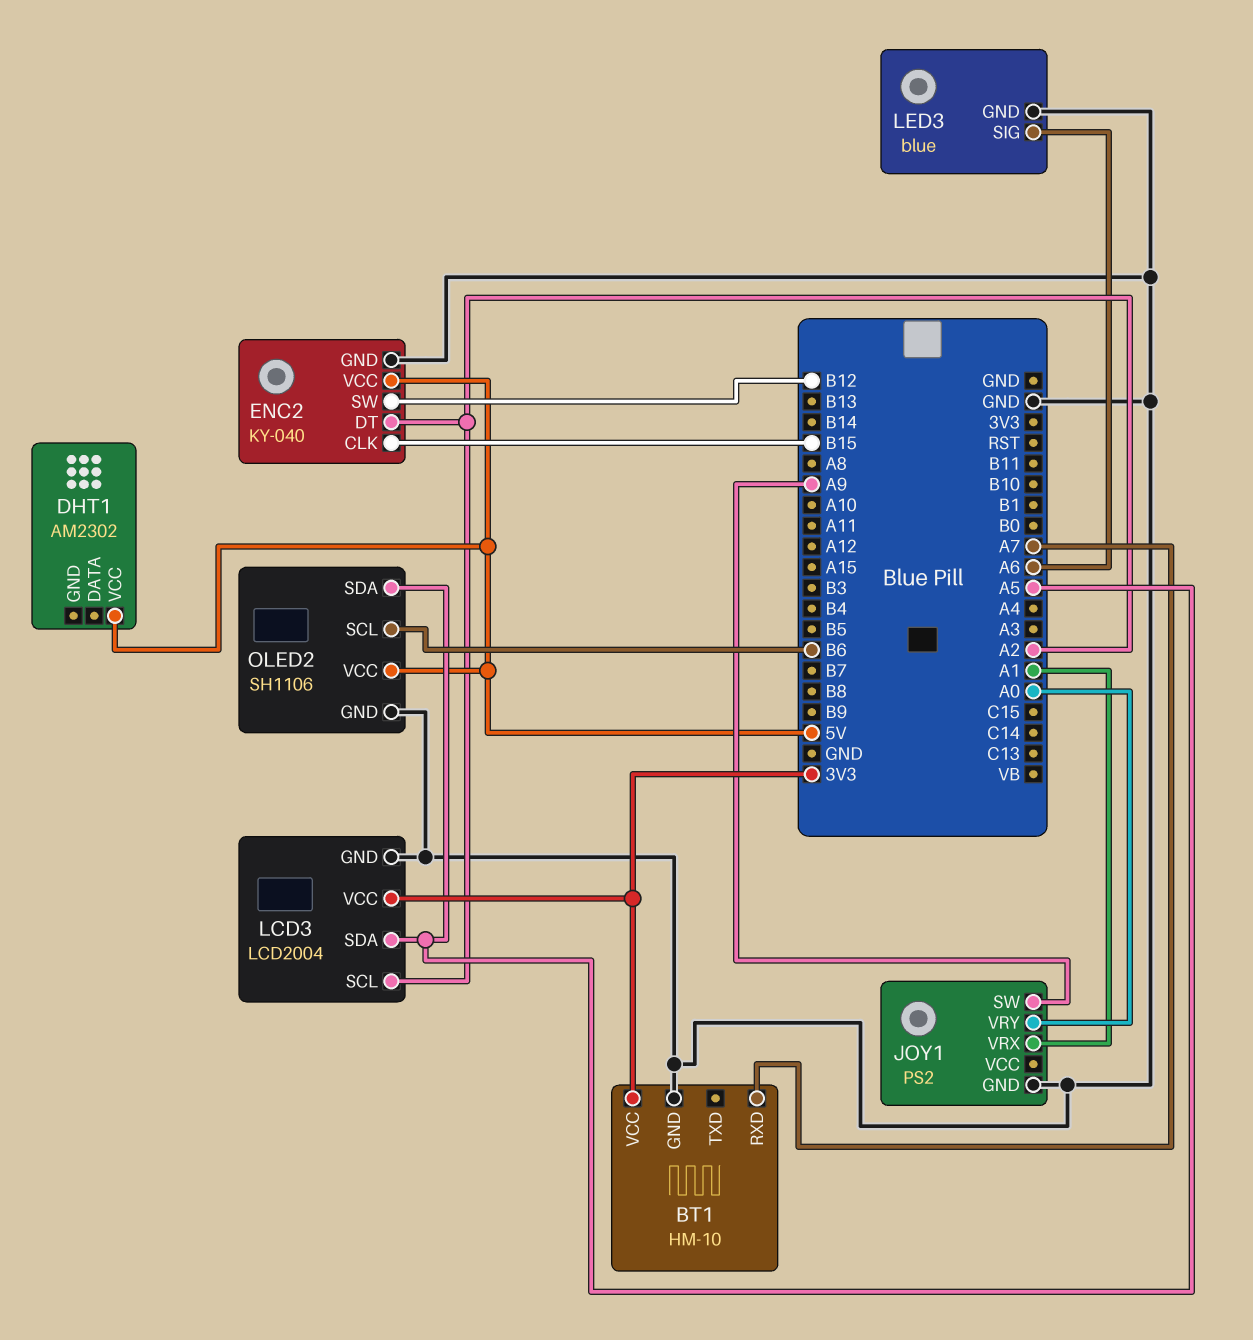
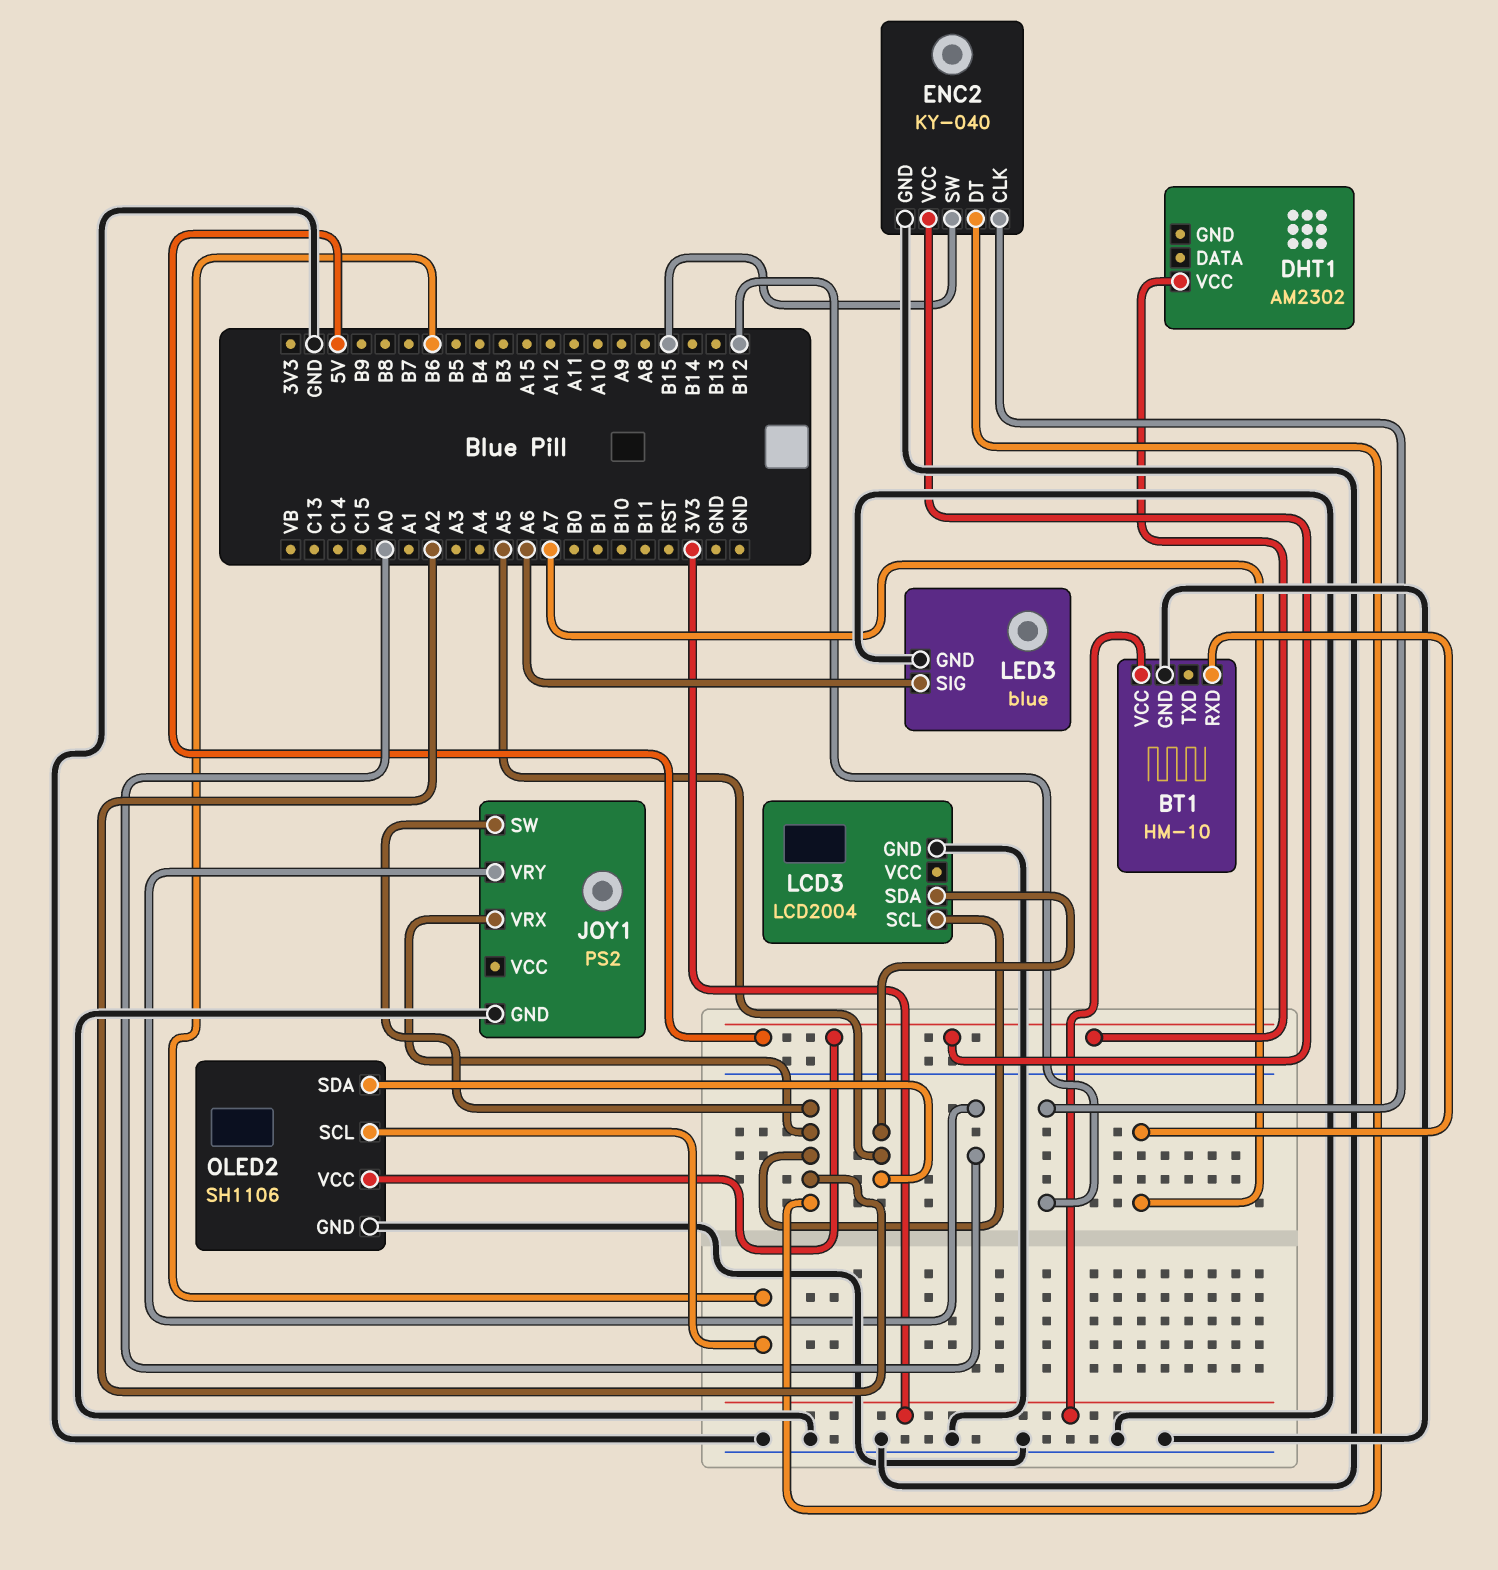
ENC2 pin CLK: B15 -> B12
ENC2 pin SW: B12 -> B15
JOY1 pin SW: A9 -> A2
JOY1 pin VRX: A1 -> A2
LCD3 pin VCC: 3V3 -> none

